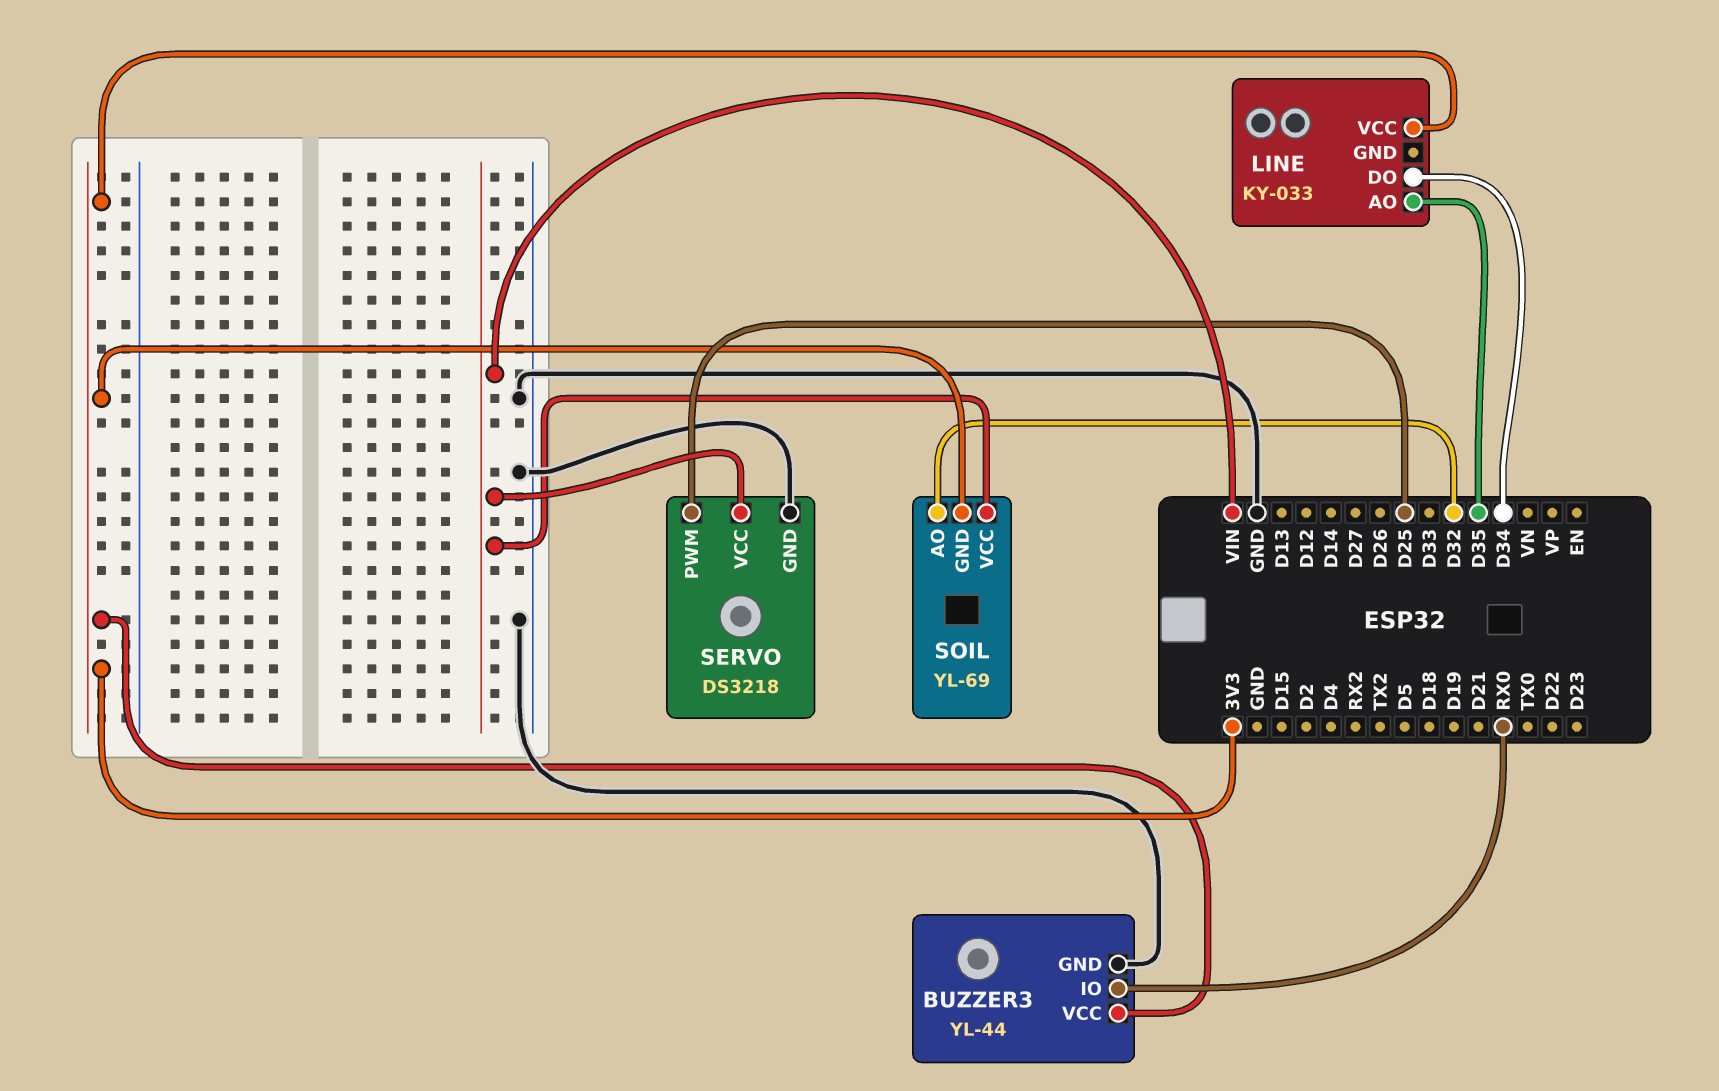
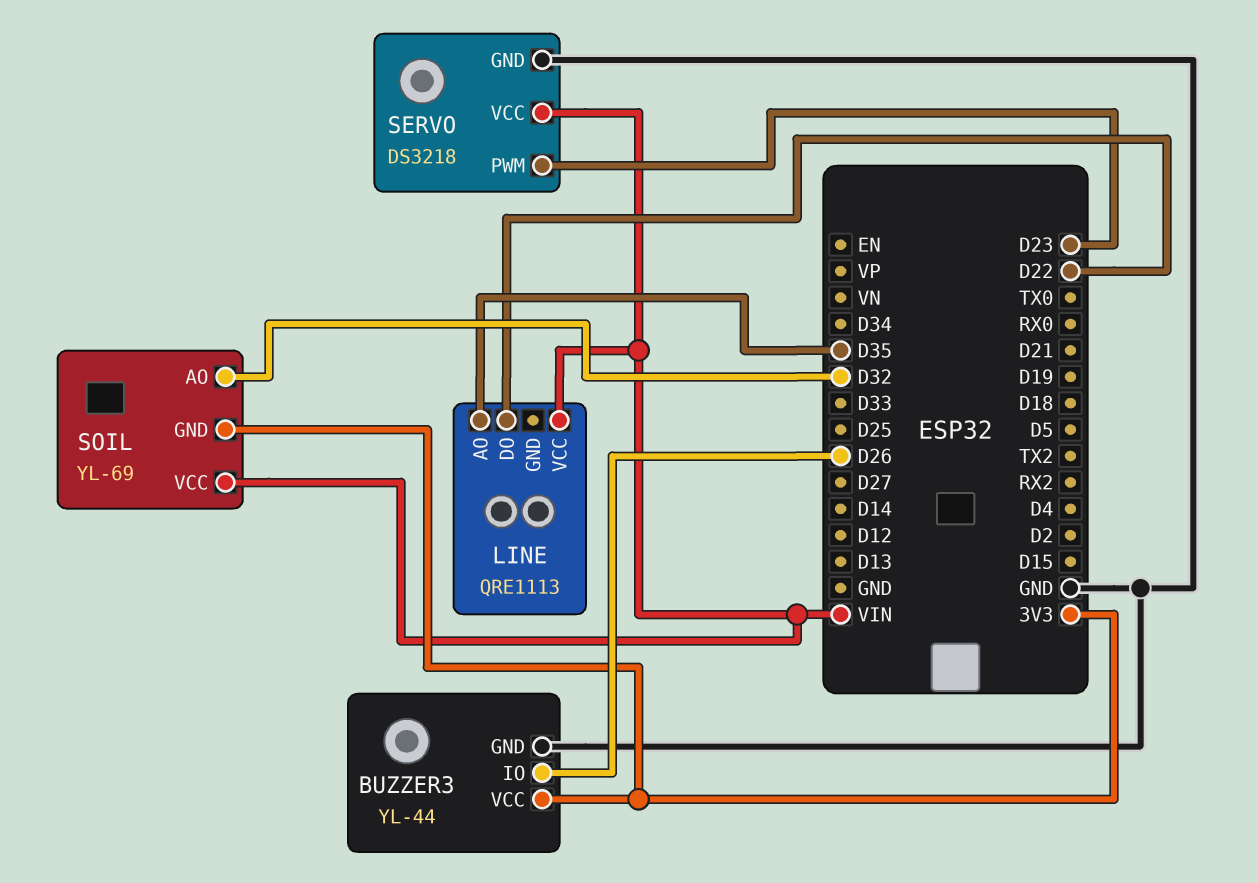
BUZZER3 pin IO: RX0 -> D26
LINE: KY-033 -> QRE1113
LINE pin DO: D34 -> D22
LINE pin VCC: 3V3 -> VIN
SERVO pin PWM: D25 -> D23

